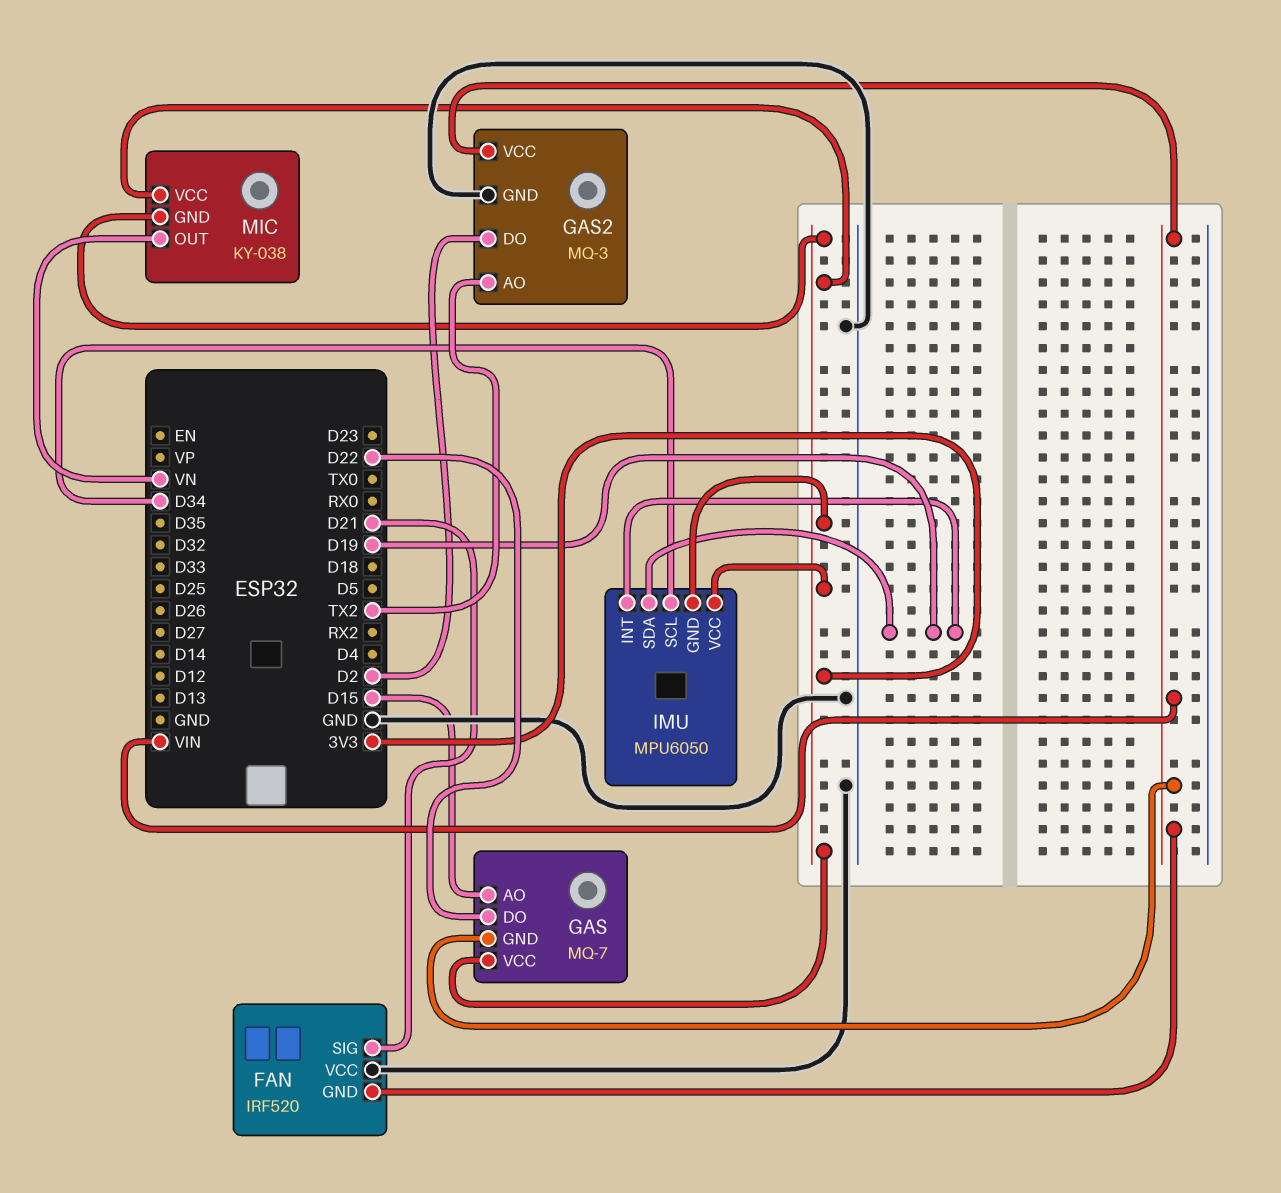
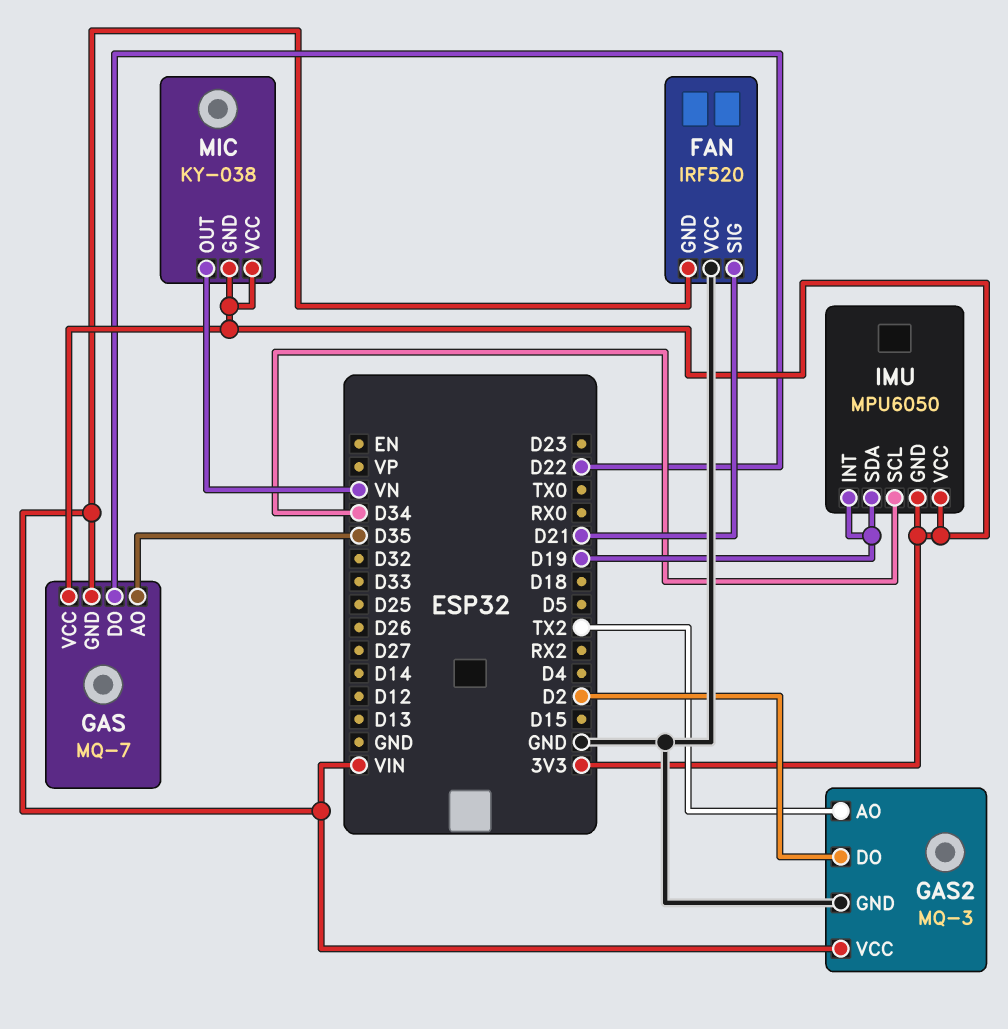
GAS pin AO: D15 -> D35

